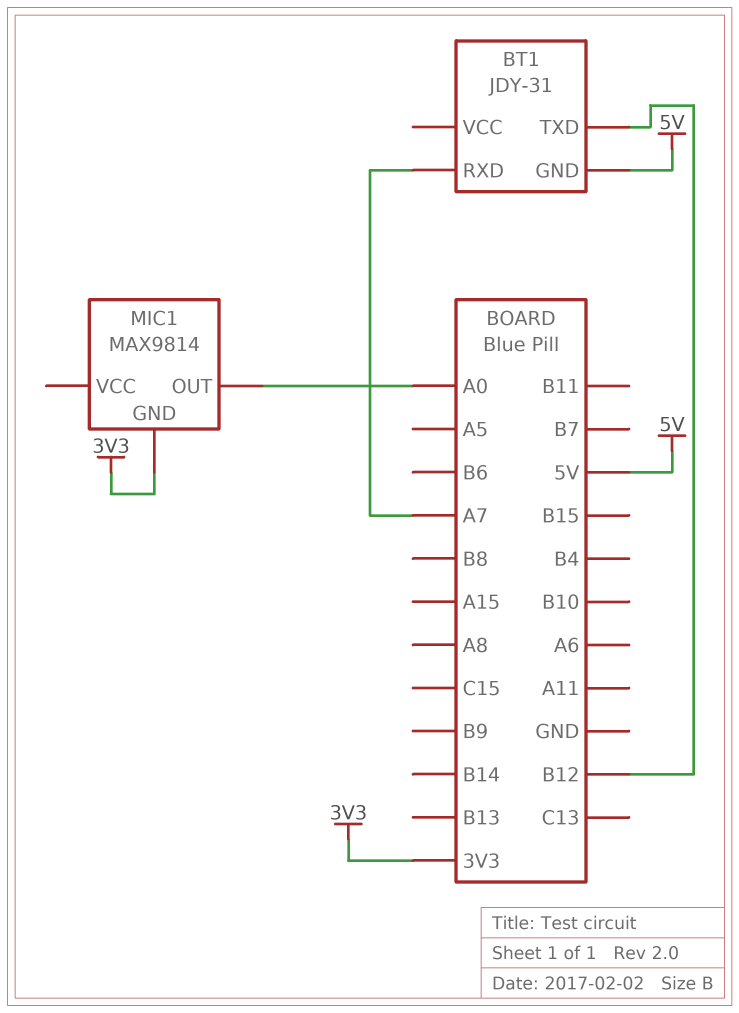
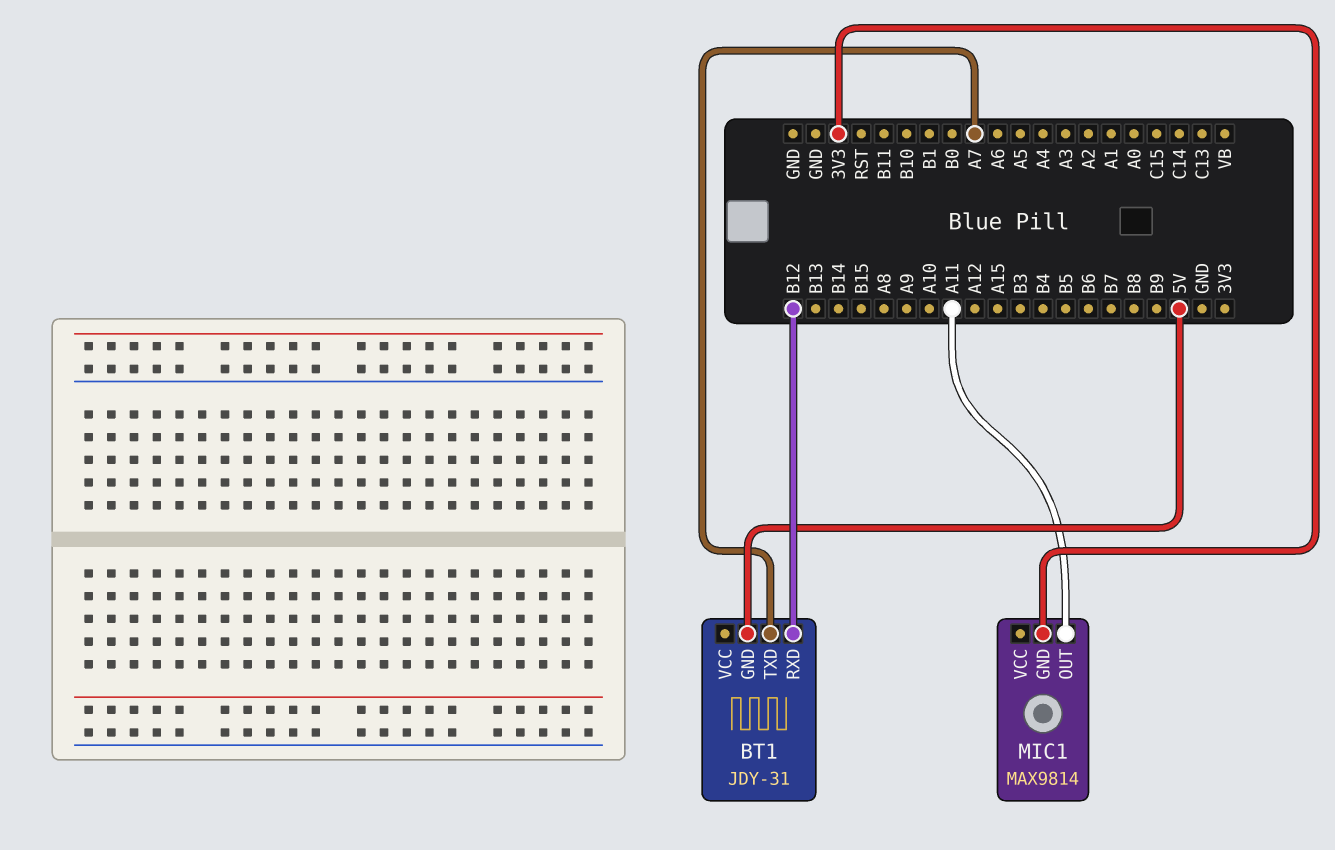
BT1 pin RXD: A7 -> B12
BT1 pin TXD: B12 -> A7
MIC1 pin OUT: A0 -> A11

